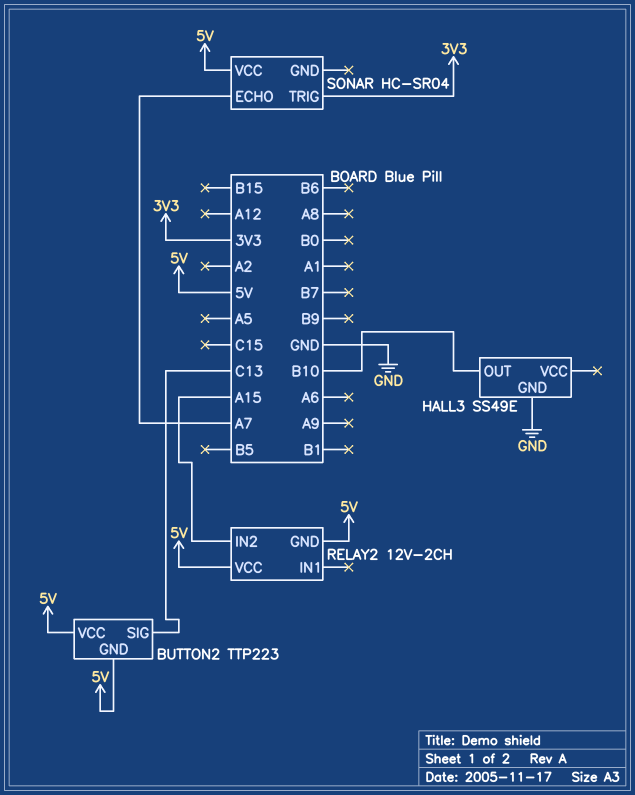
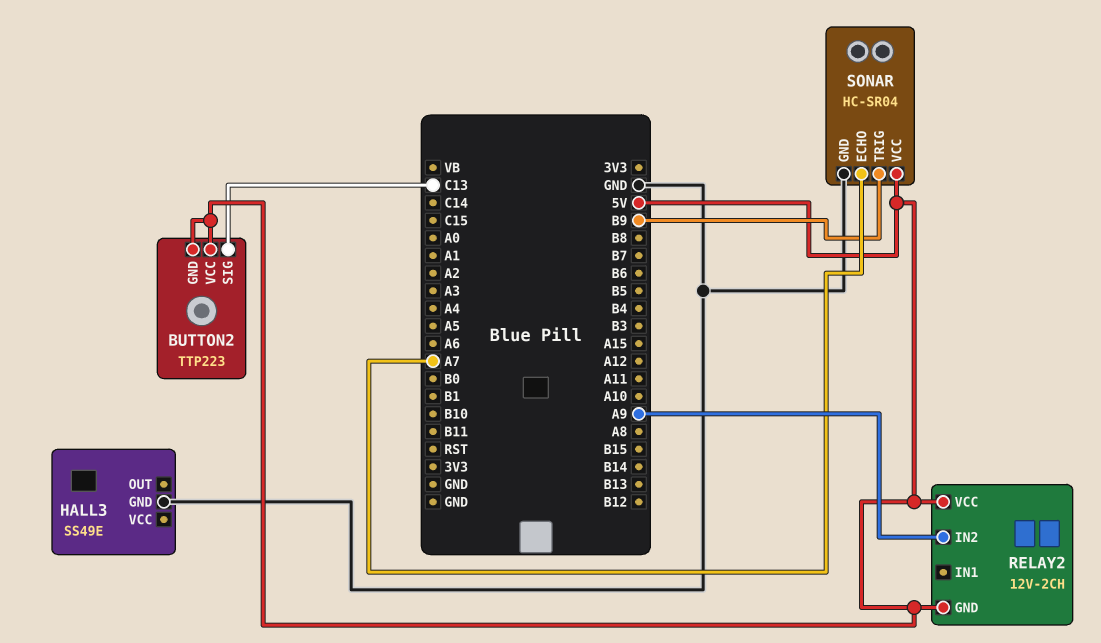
HALL3 pin OUT: B10 -> none
RELAY2 pin IN2: A15 -> A9
SONAR pin GND: none -> GND
SONAR pin TRIG: 3V3 -> B9

